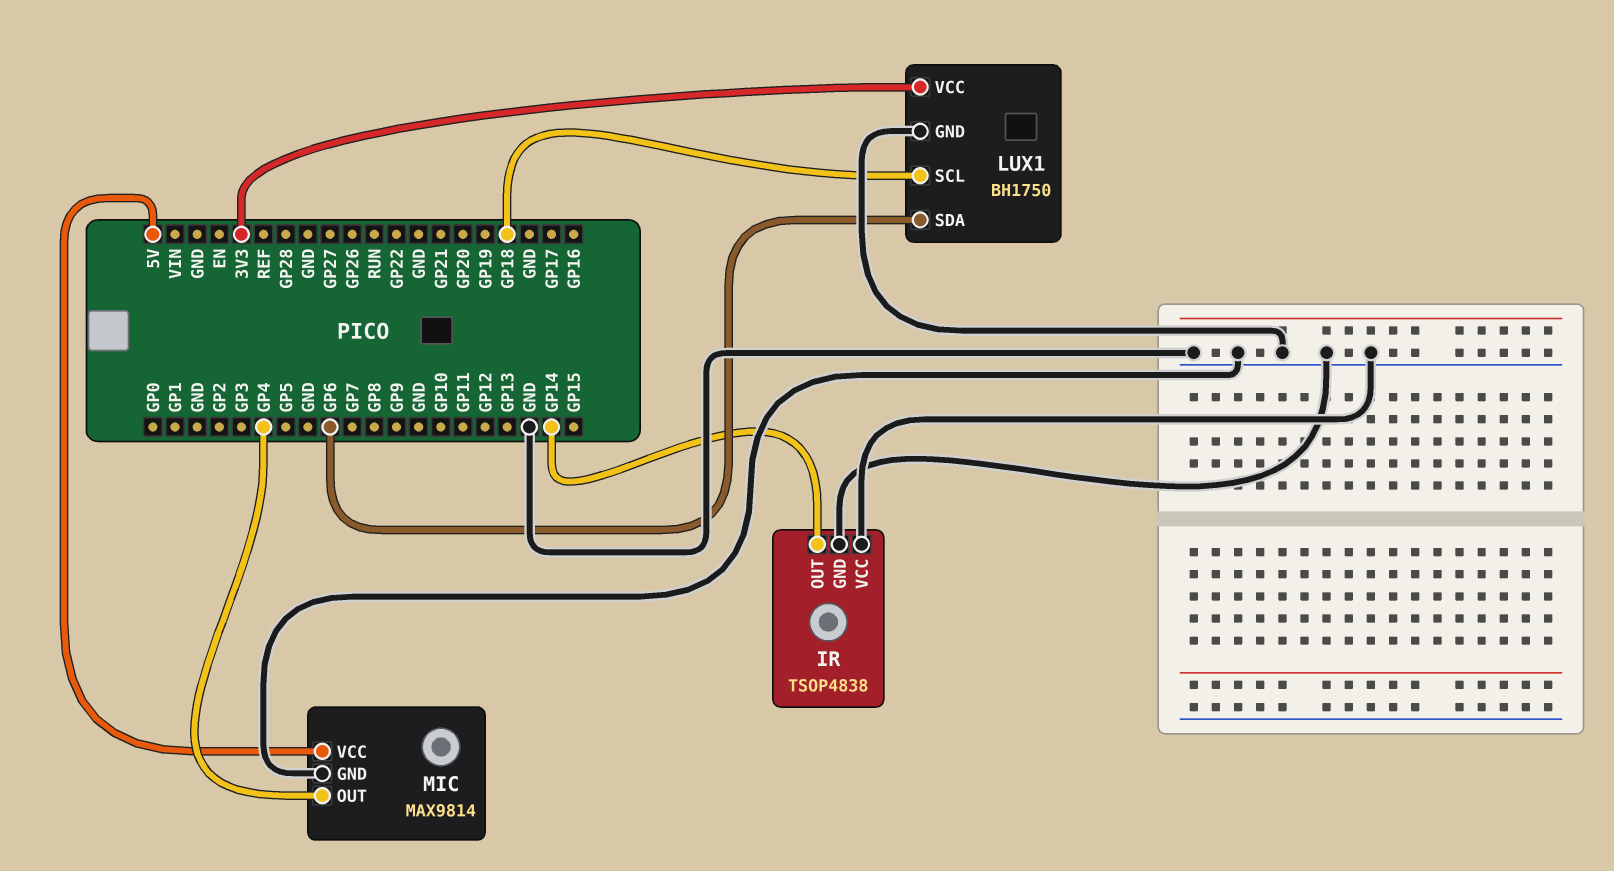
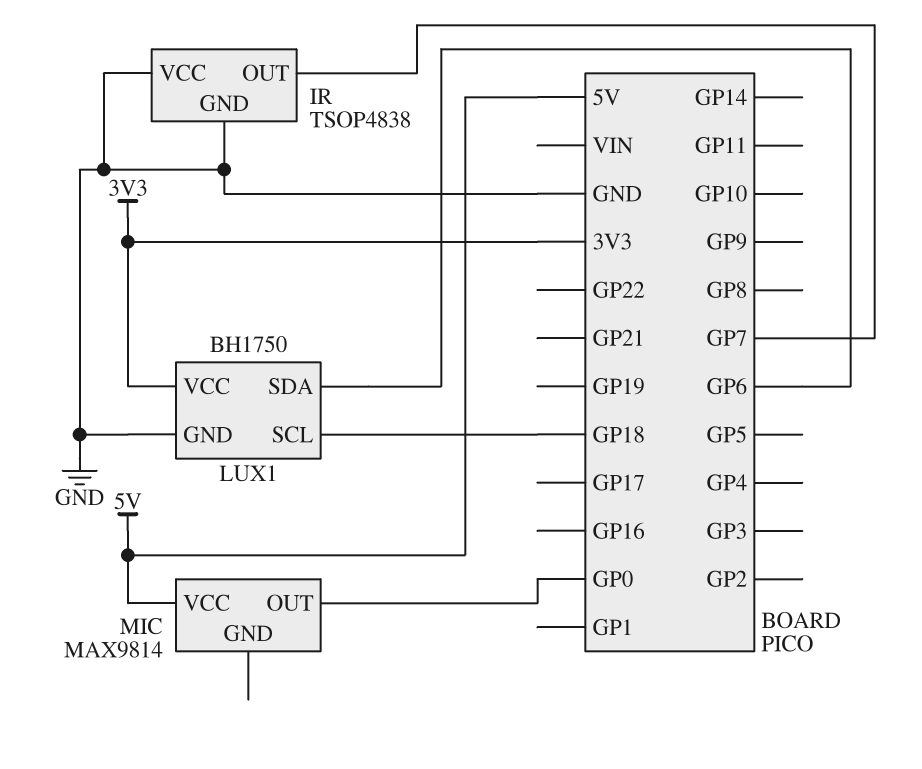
IR pin OUT: GP14 -> GP7
MIC pin GND: GND -> none
MIC pin OUT: GP4 -> GP0

